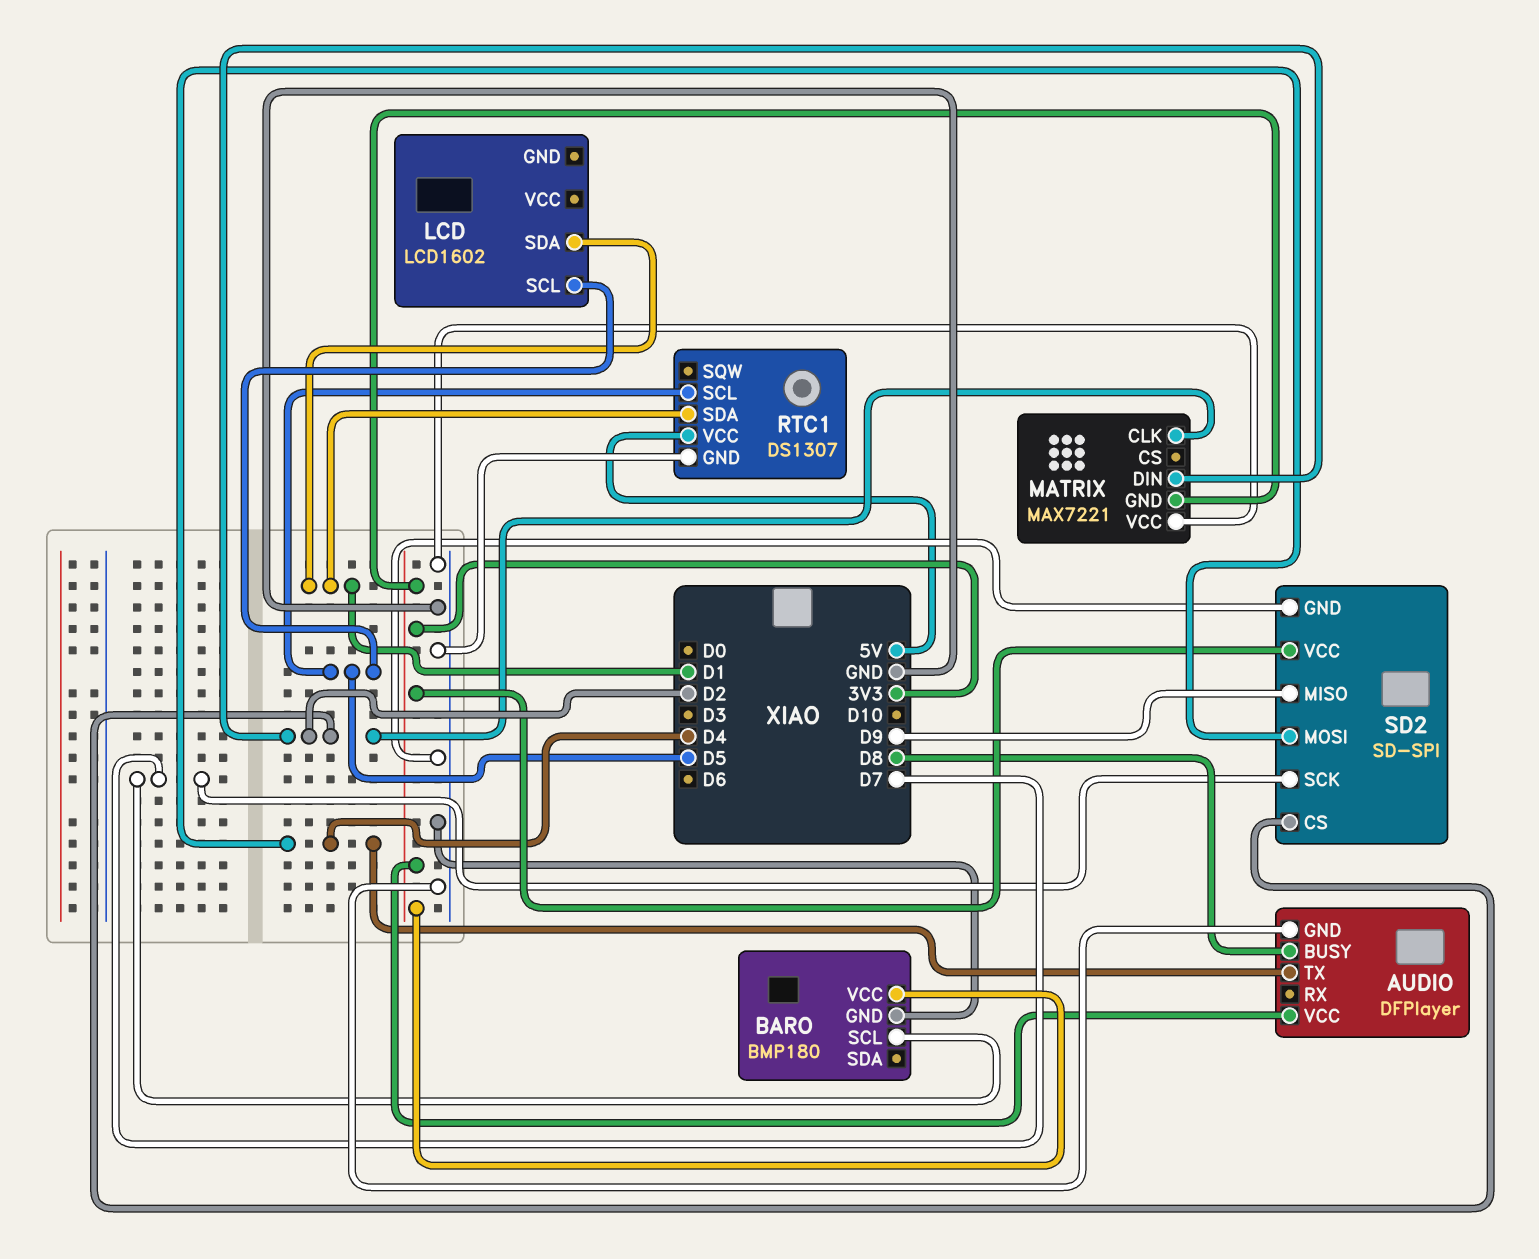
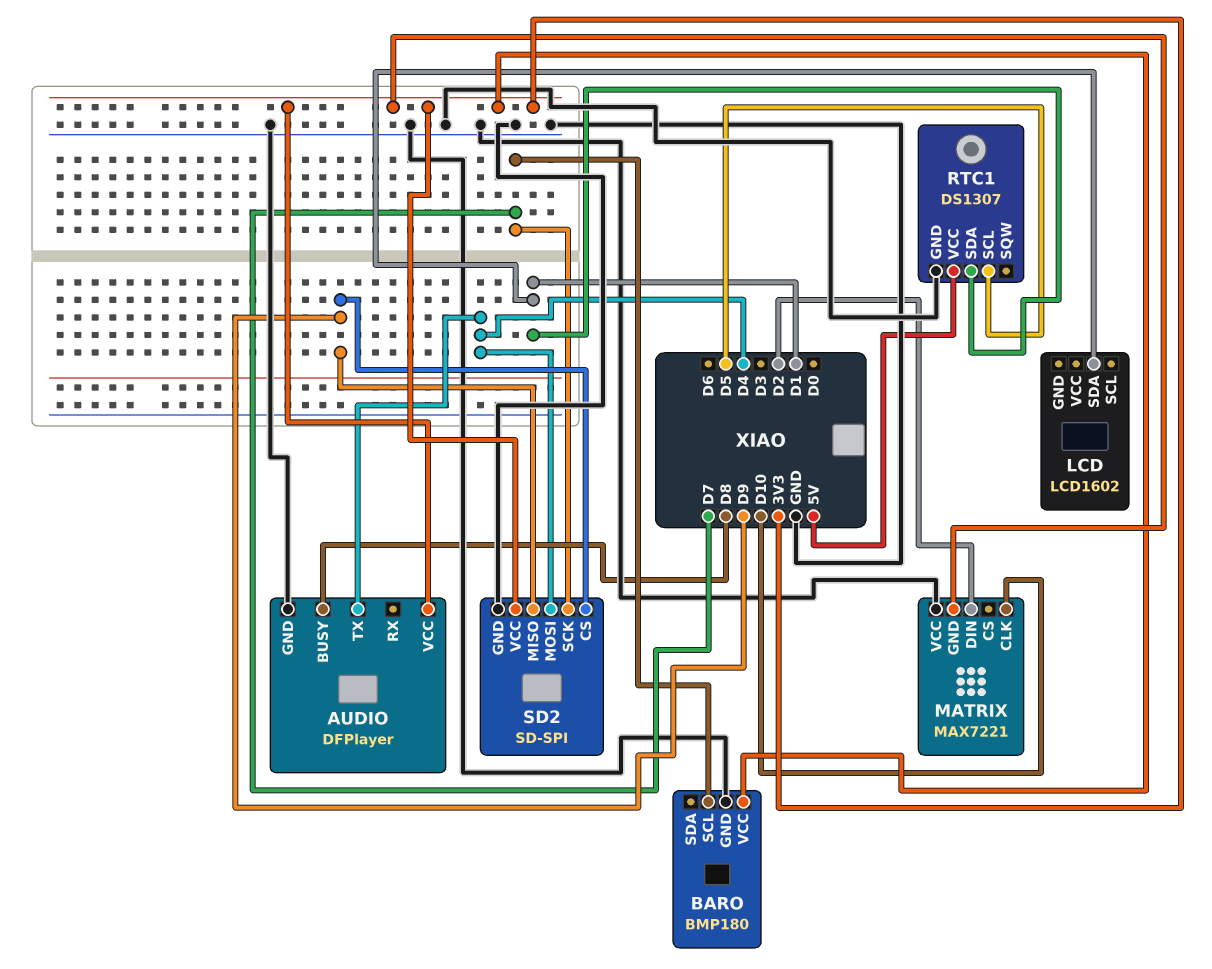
LCD pin SCL: D5 -> none
MATRIX pin CLK: D2 -> D10
SD2 pin CS: D2 -> D9

